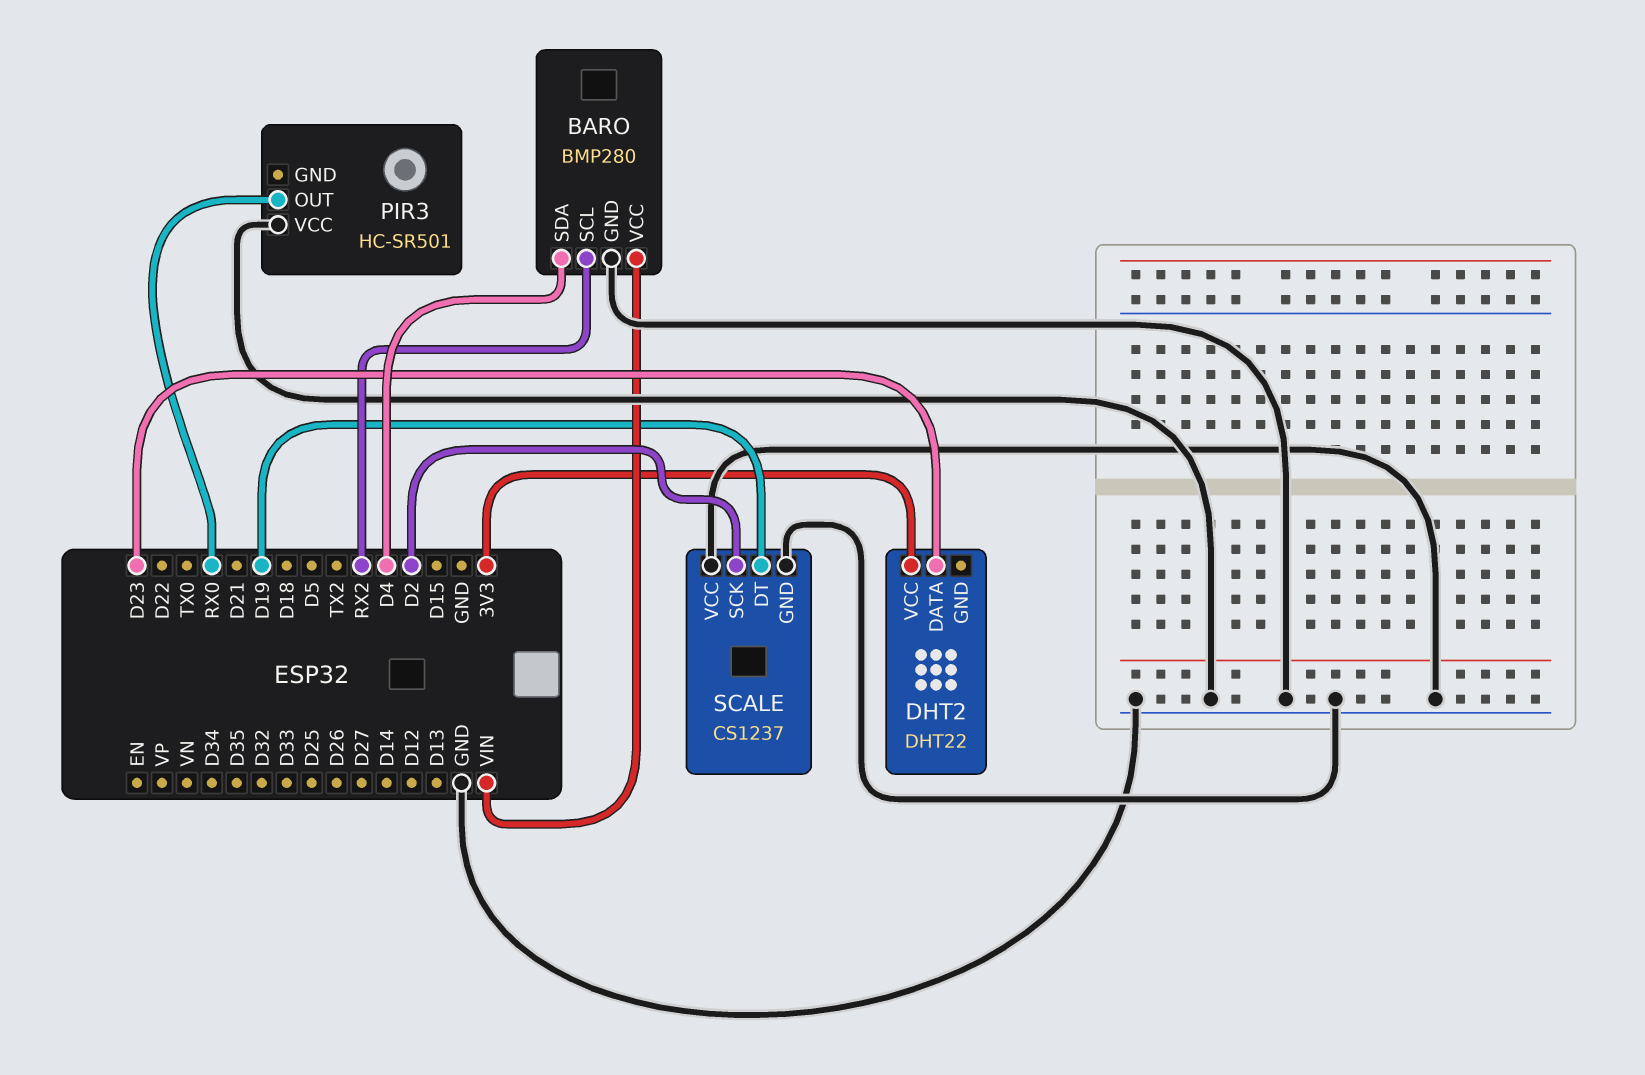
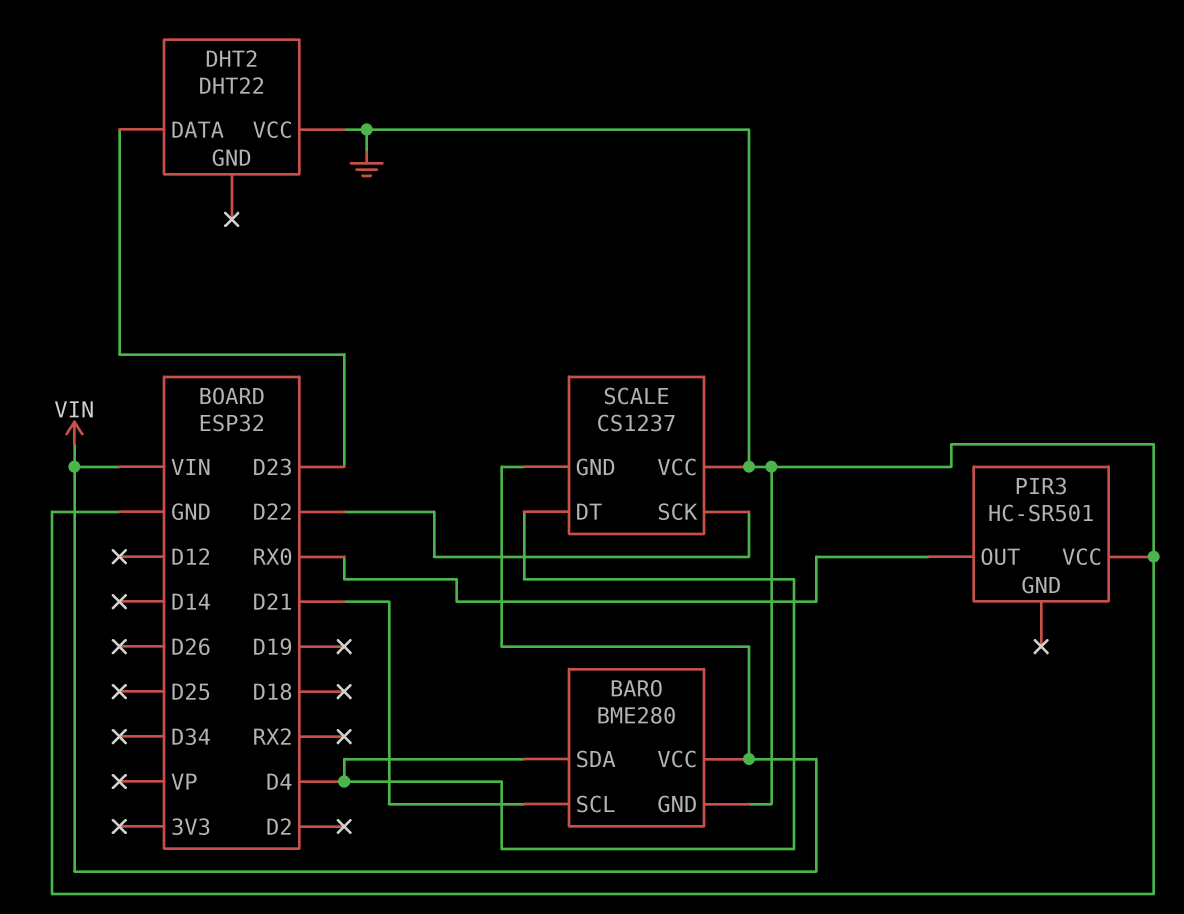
BARO: BMP280 -> BME280
BARO pin SCL: RX2 -> D21
DHT2 pin VCC: 3V3 -> GND
SCALE pin DT: D19 -> D4
SCALE pin GND: GND -> VIN
SCALE pin SCK: D2 -> D22

